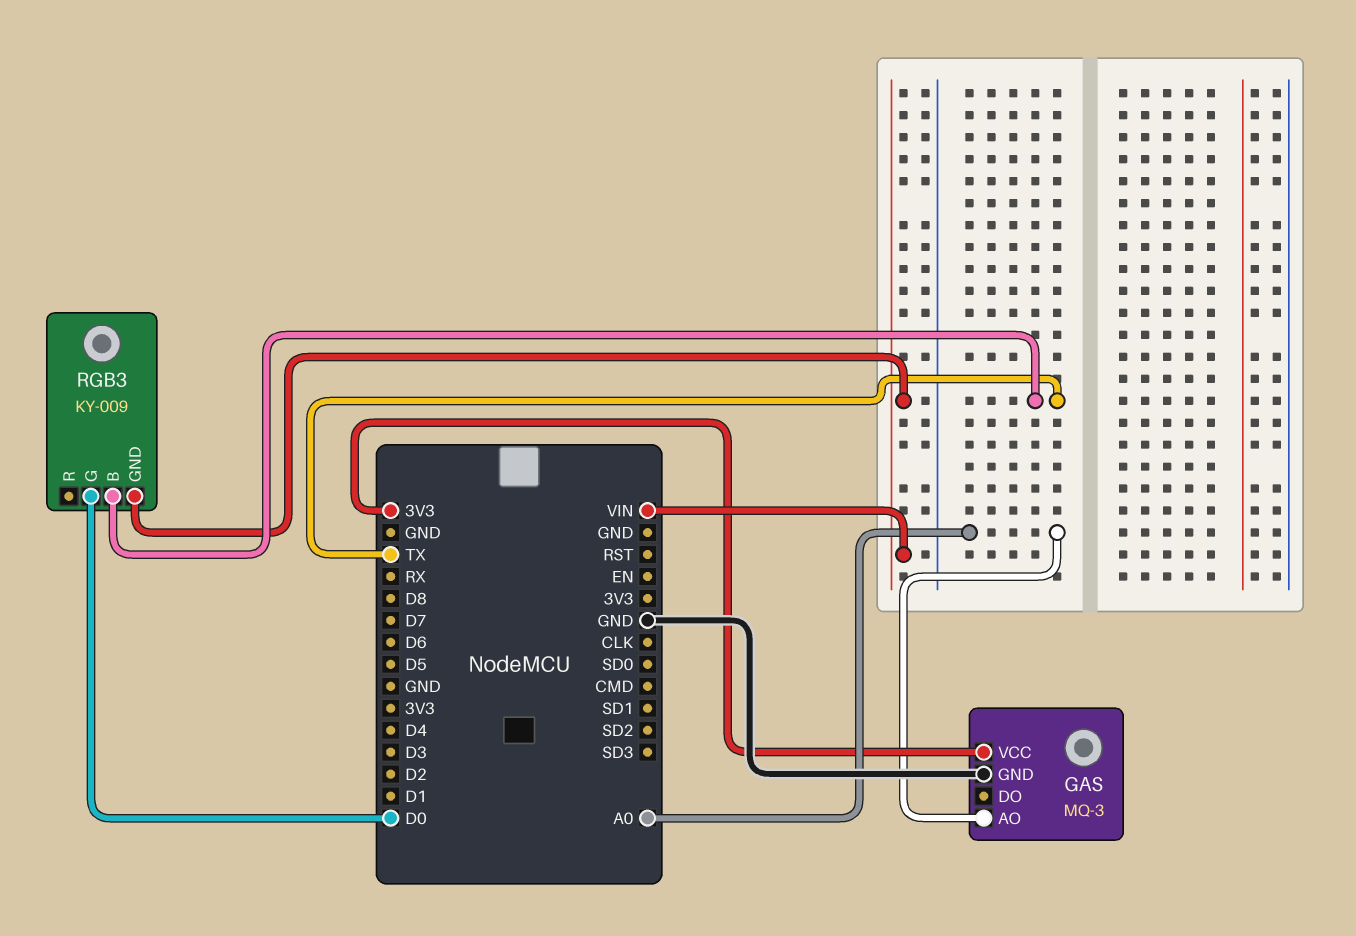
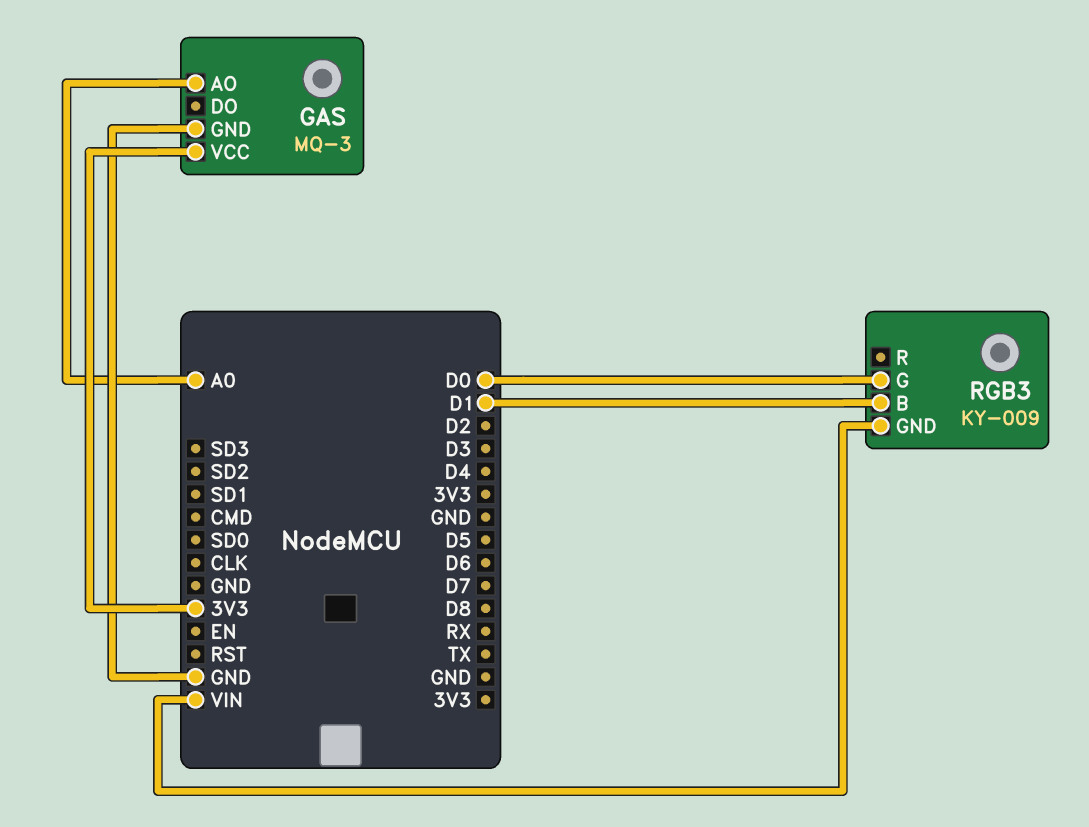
RGB3 pin B: TX -> D1

